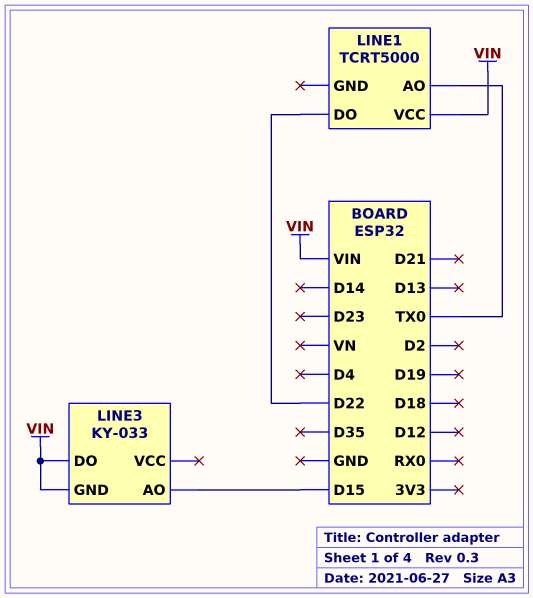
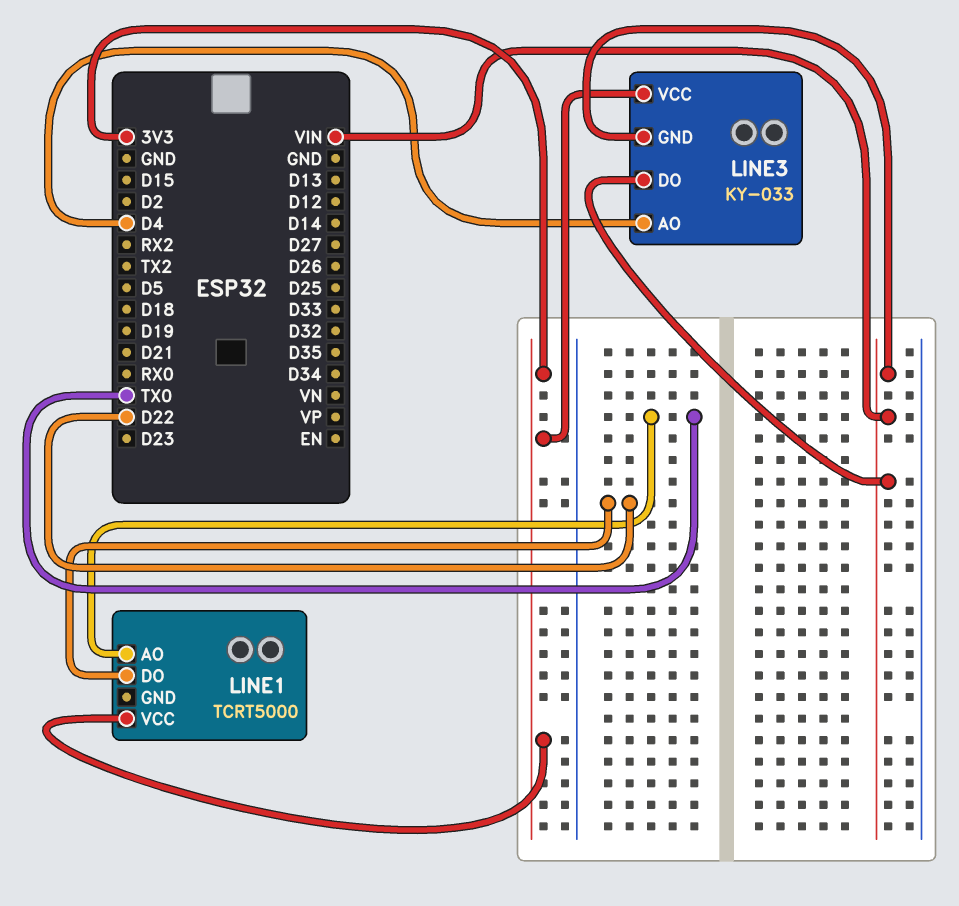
LINE1 pin VCC: VIN -> 3V3
LINE3 pin AO: D15 -> D4
LINE3 pin VCC: none -> 3V3

